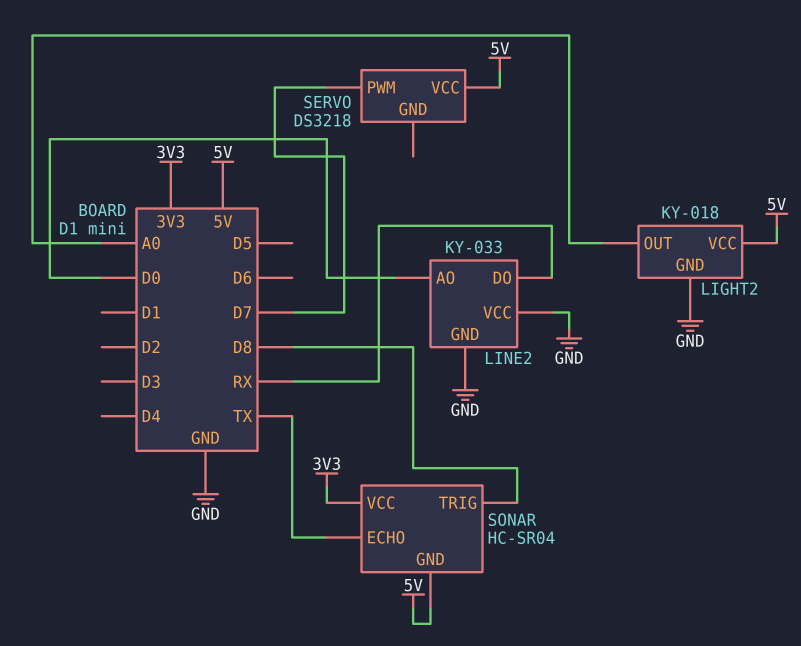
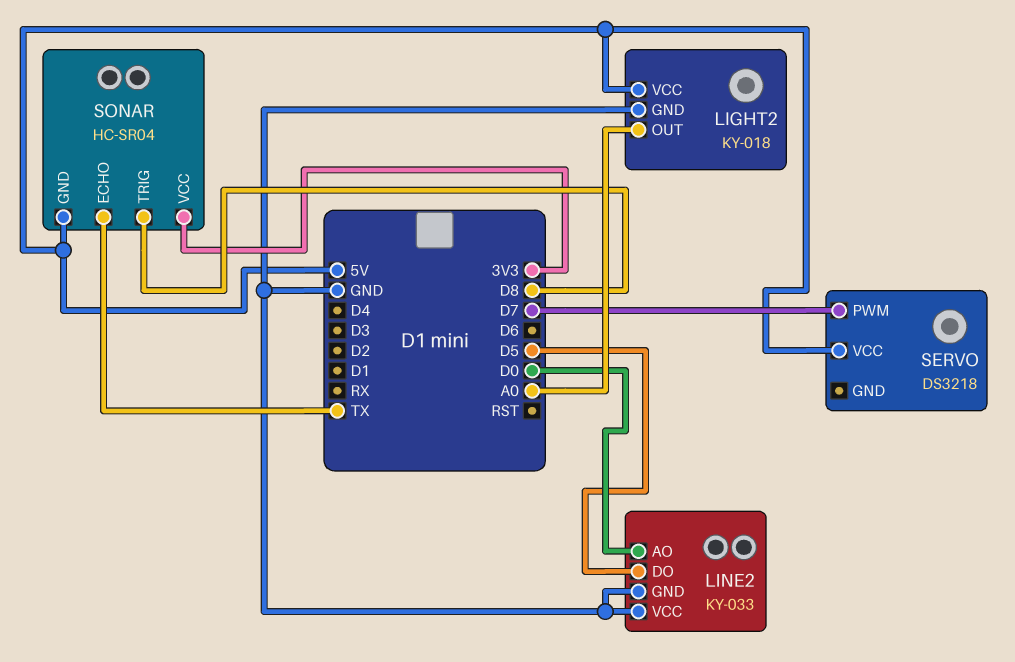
LINE2 pin DO: RX -> D5

